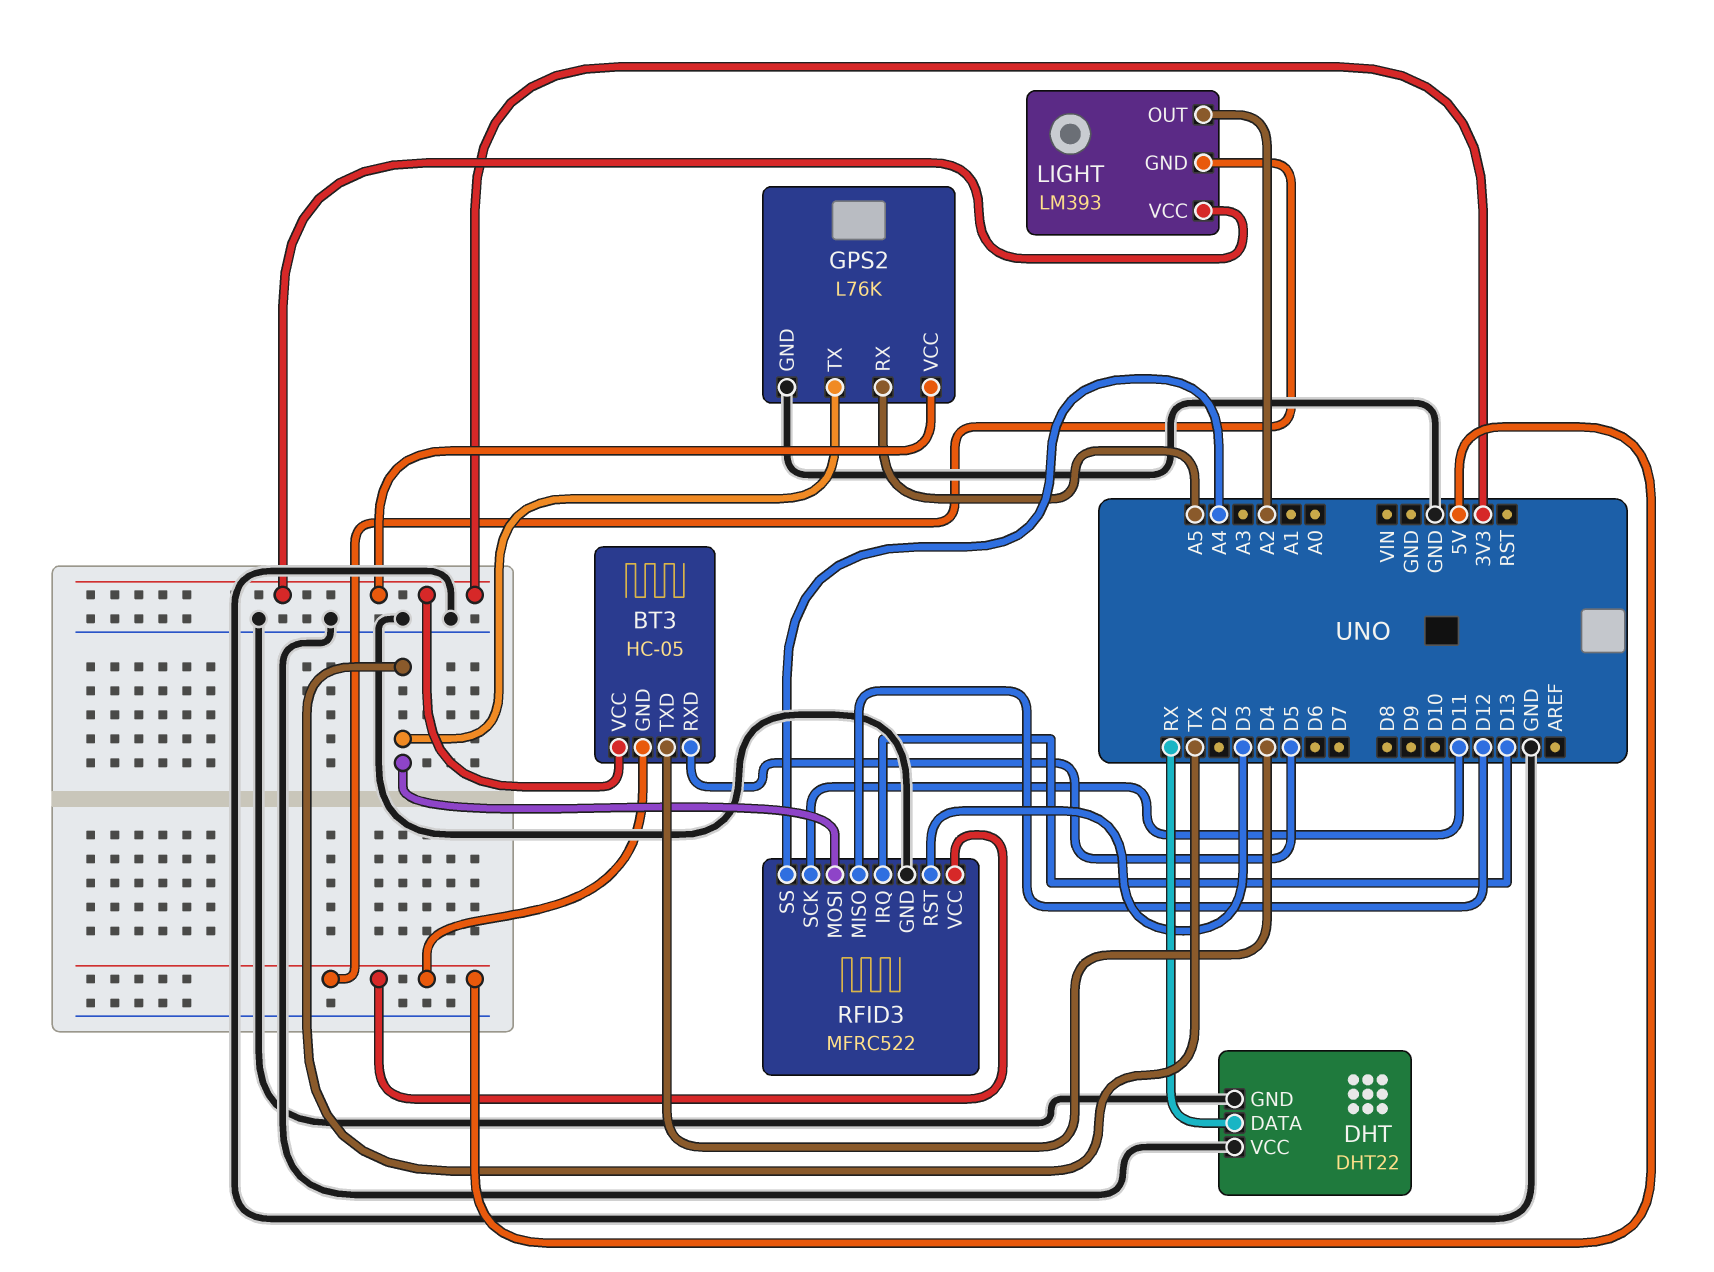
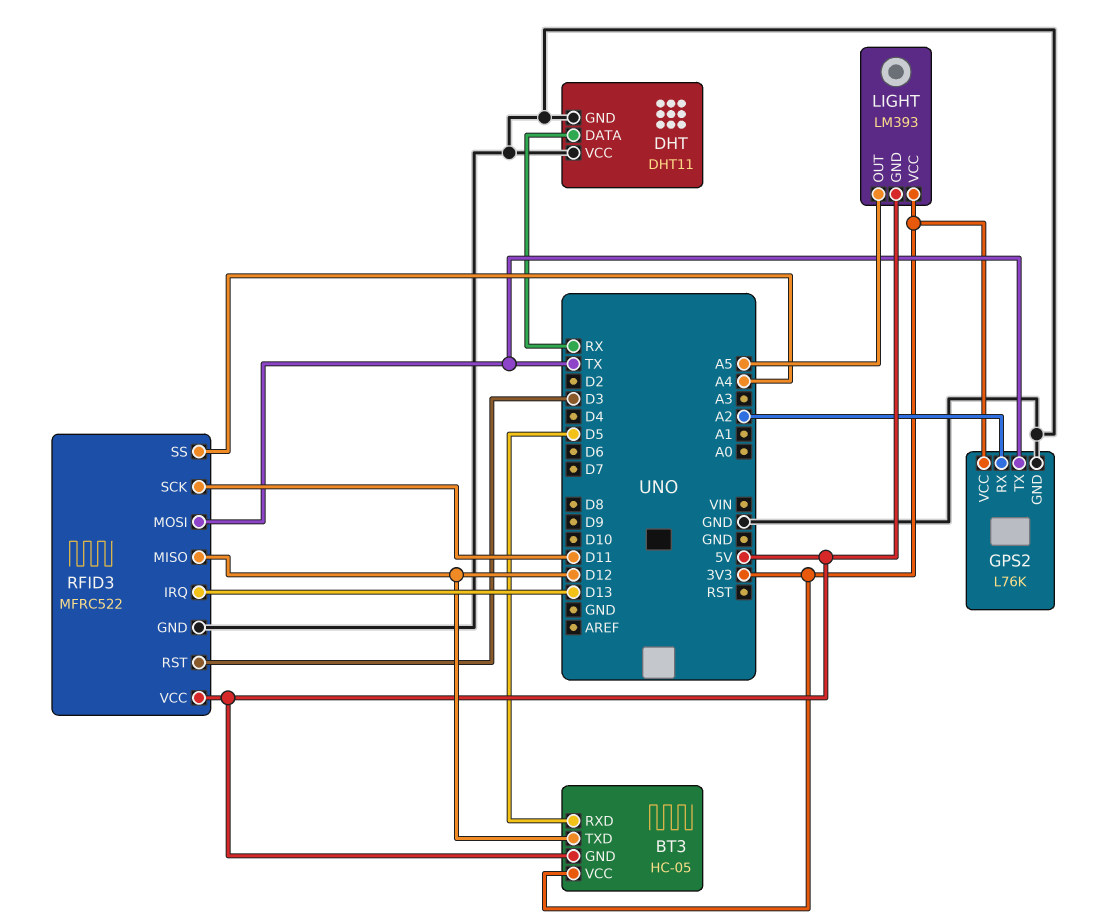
BT3 pin TXD: D4 -> D12
DHT: DHT22 -> DHT11
GPS2 pin RX: A5 -> A2
LIGHT pin OUT: A2 -> A5

